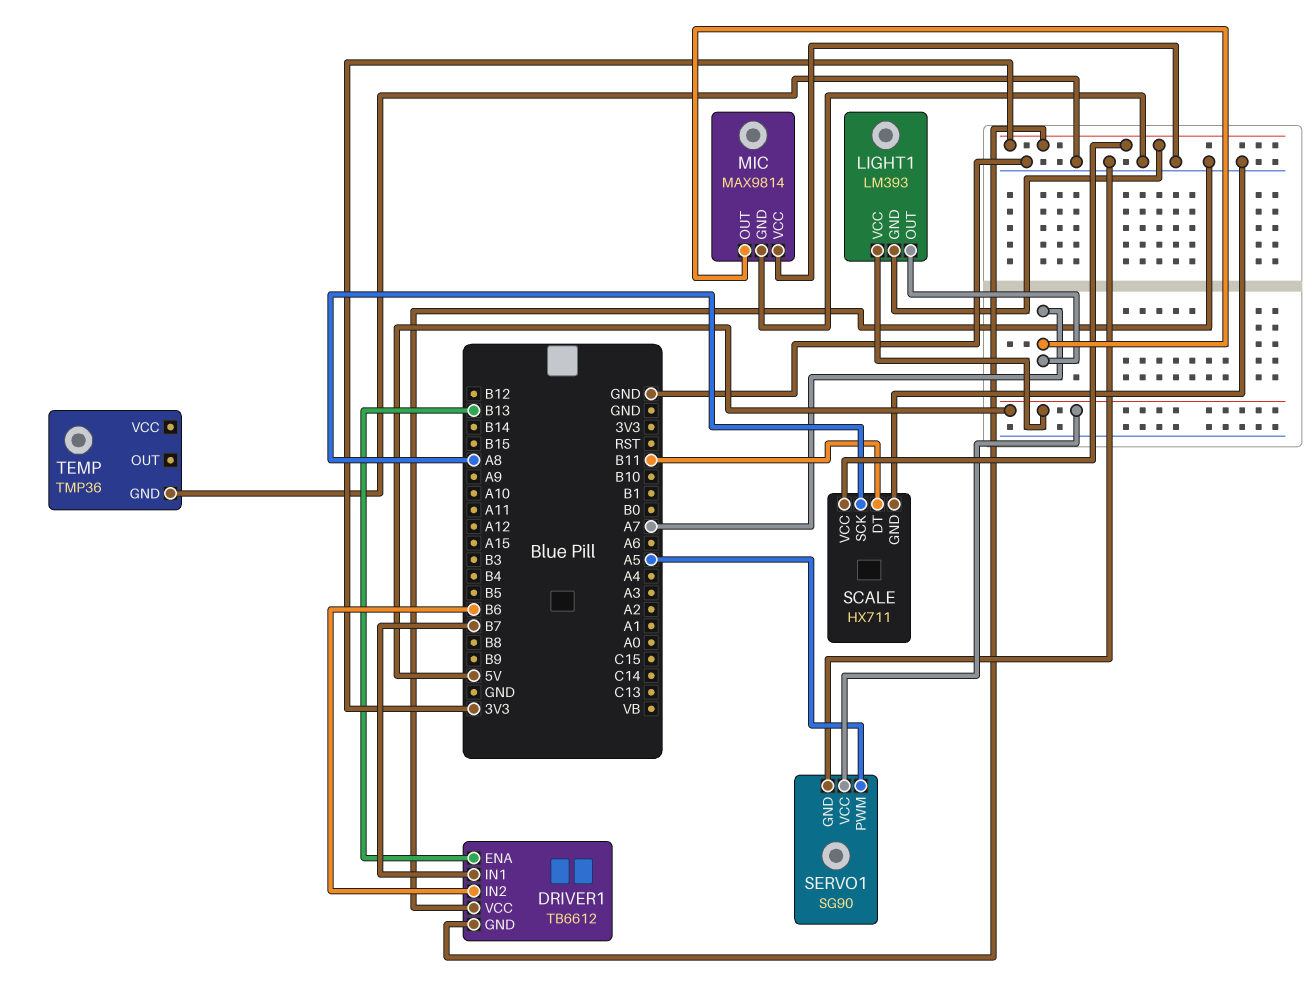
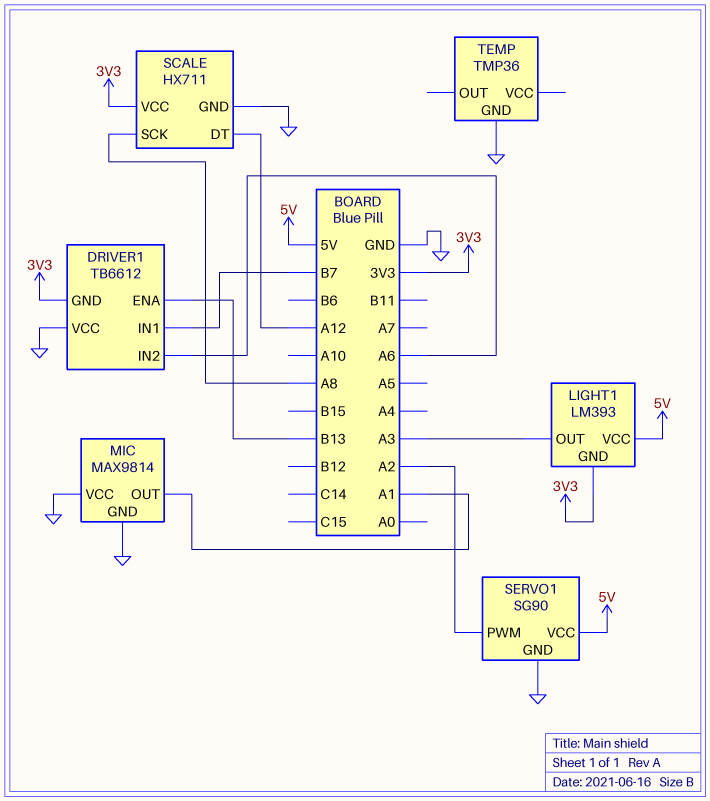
DRIVER1 pin IN2: B6 -> A6
LIGHT1 pin OUT: A7 -> A3
MIC pin OUT: A7 -> A1
SCALE pin DT: B11 -> A12
SERVO1 pin PWM: A5 -> A2

